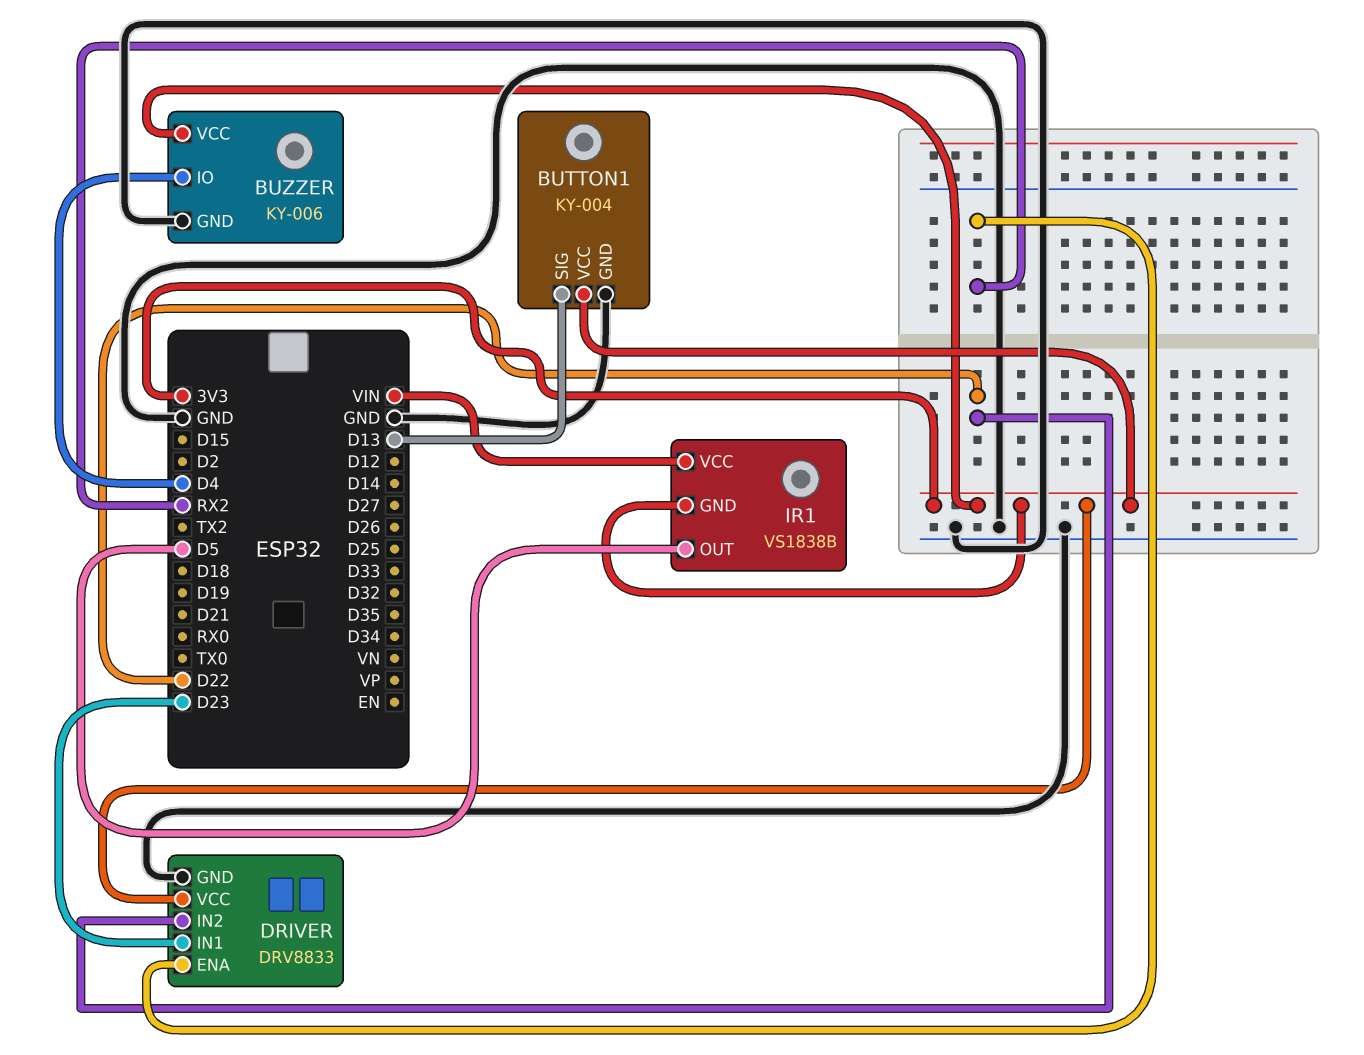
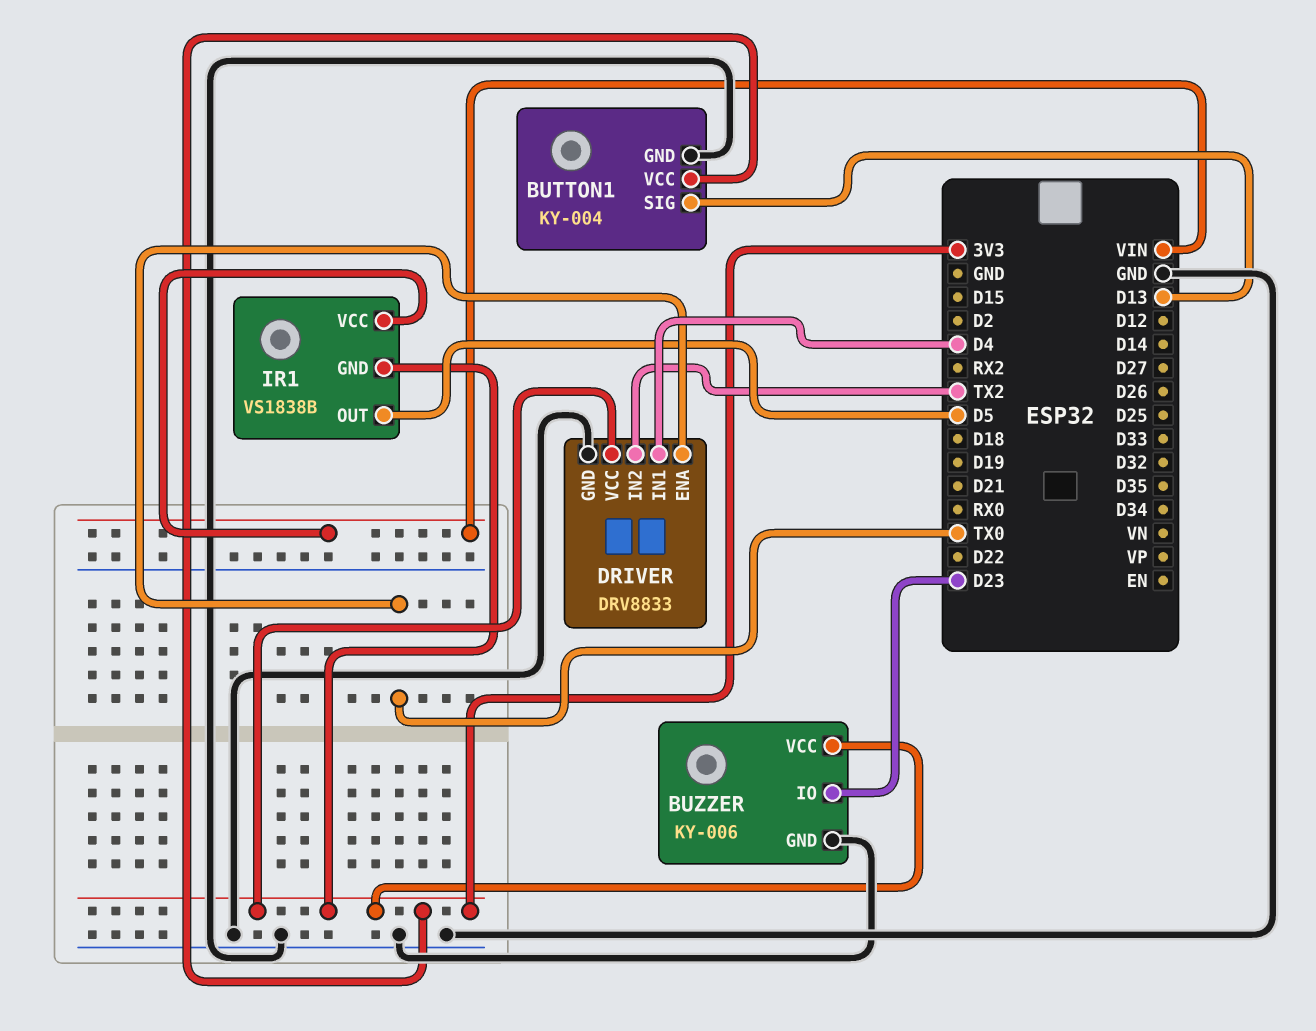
BUZZER pin IO: D4 -> D23
DRIVER pin ENA: RX2 -> TX0
DRIVER pin IN1: D23 -> D4
DRIVER pin IN2: D22 -> TX2

